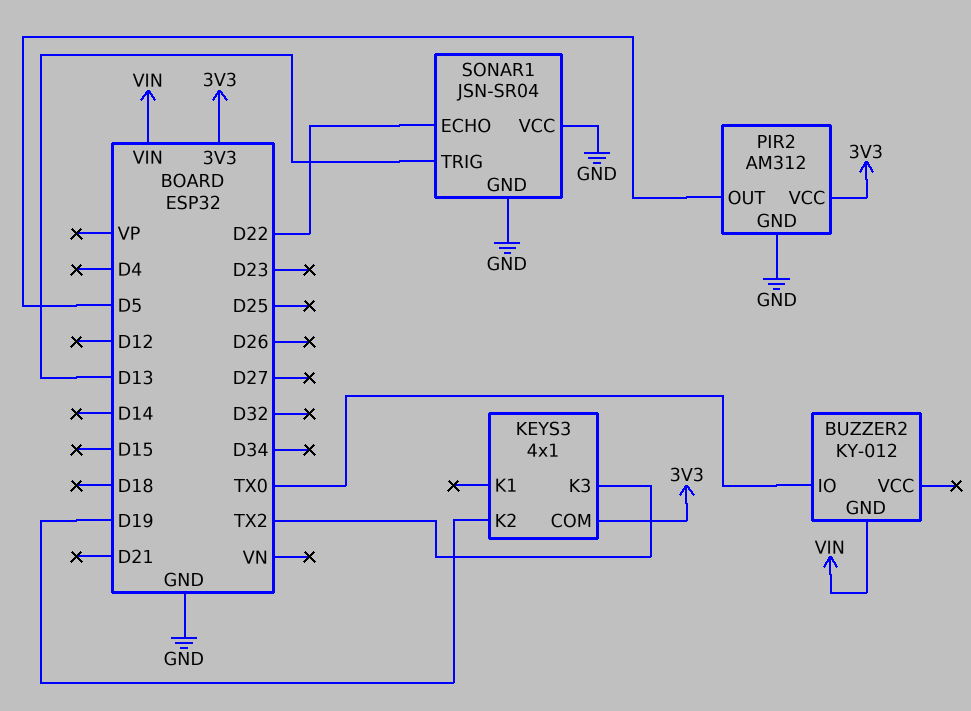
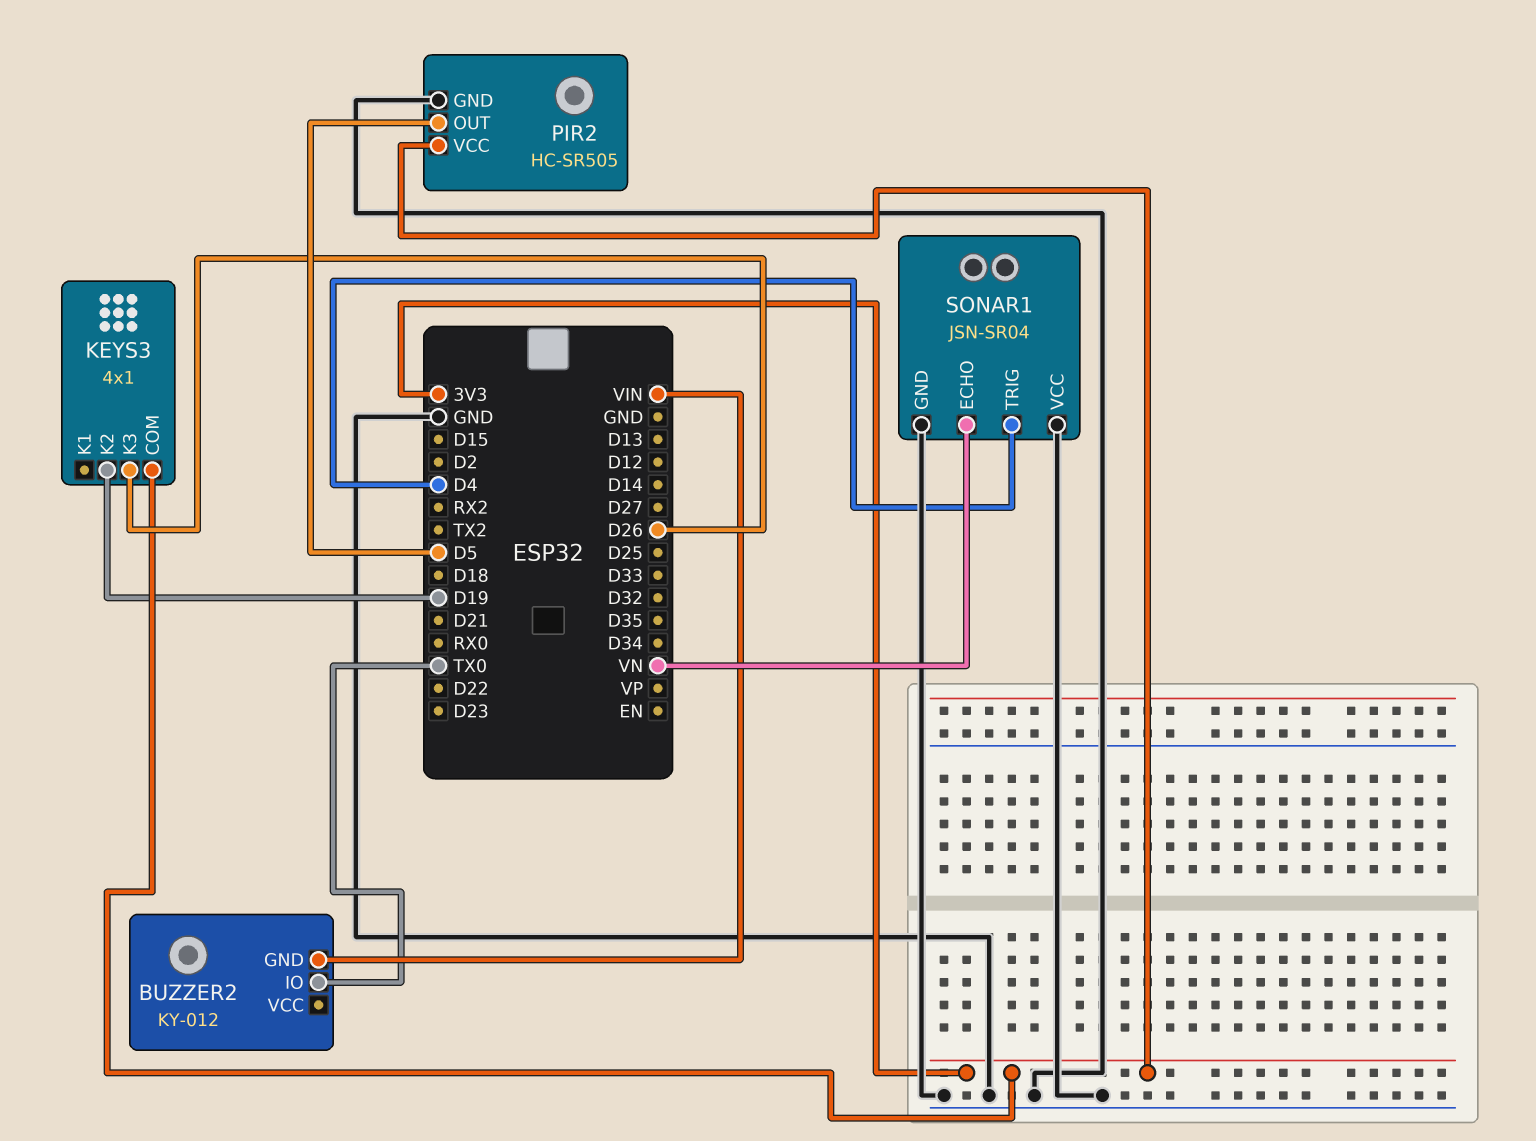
KEYS3 pin K3: TX2 -> D26
PIR2: AM312 -> HC-SR505
SONAR1 pin ECHO: D22 -> VN
SONAR1 pin TRIG: D13 -> D4

